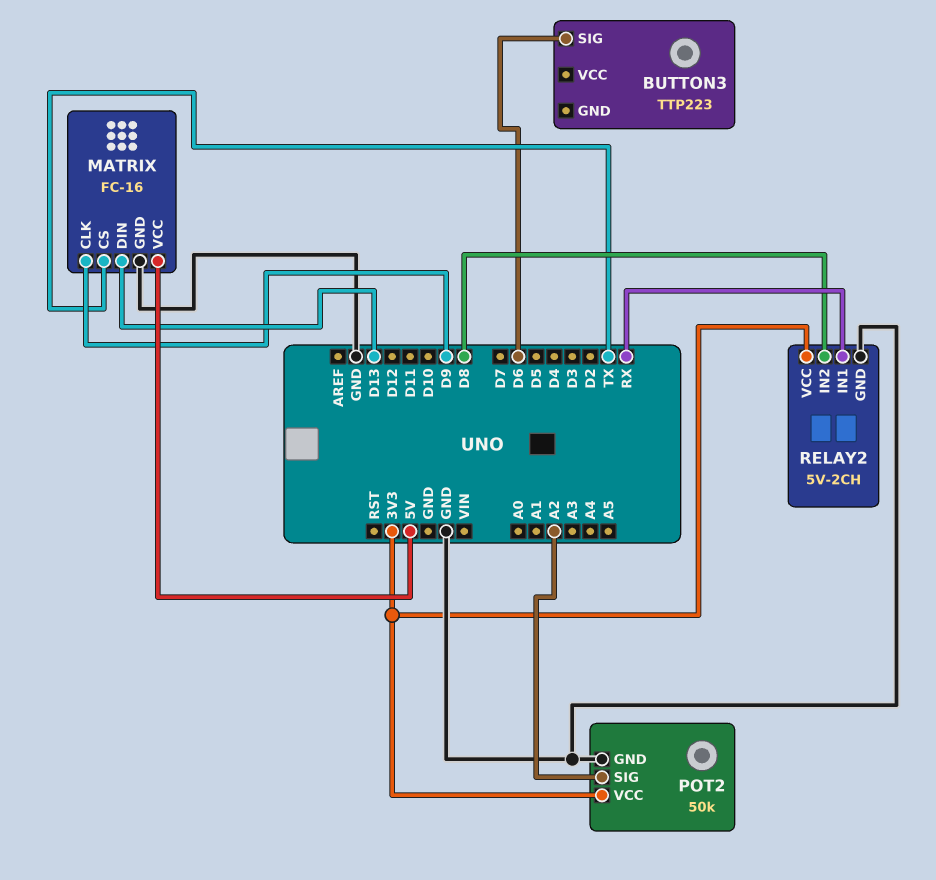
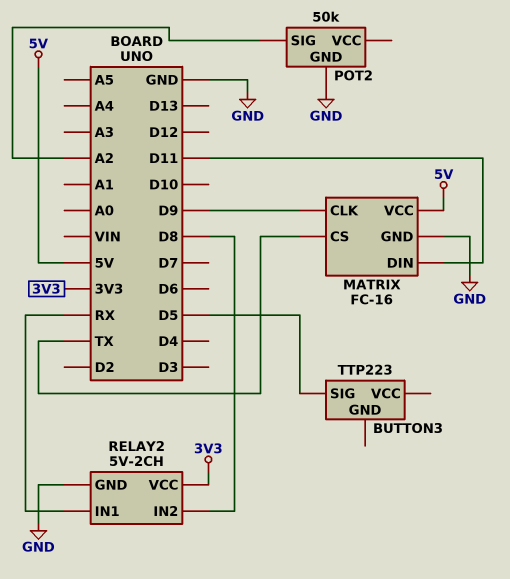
BUTTON3 pin SIG: D6 -> D5
MATRIX pin DIN: D13 -> D11
POT2 pin VCC: 3V3 -> none

